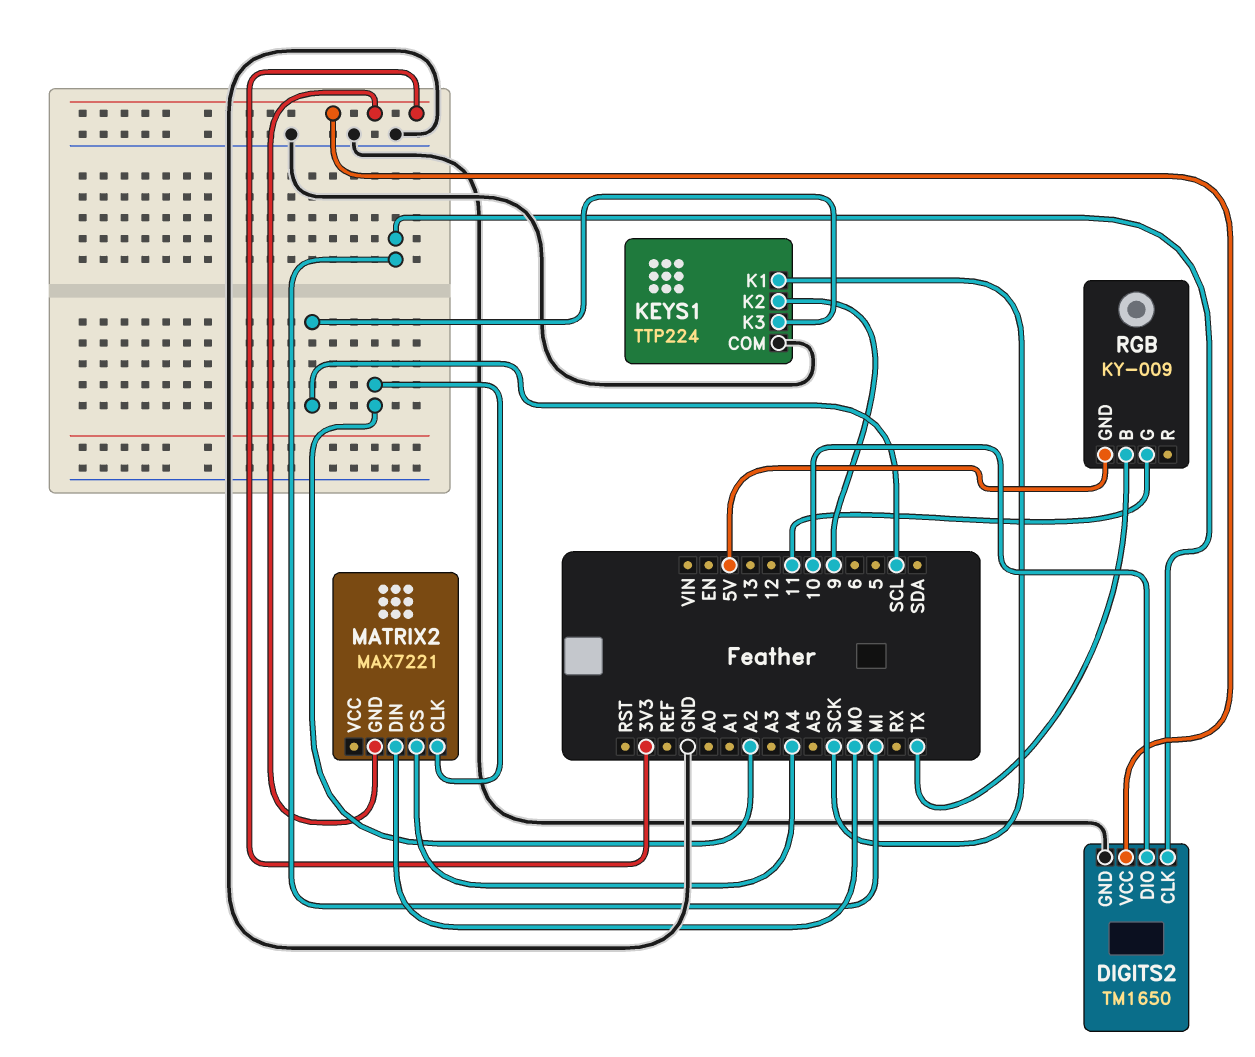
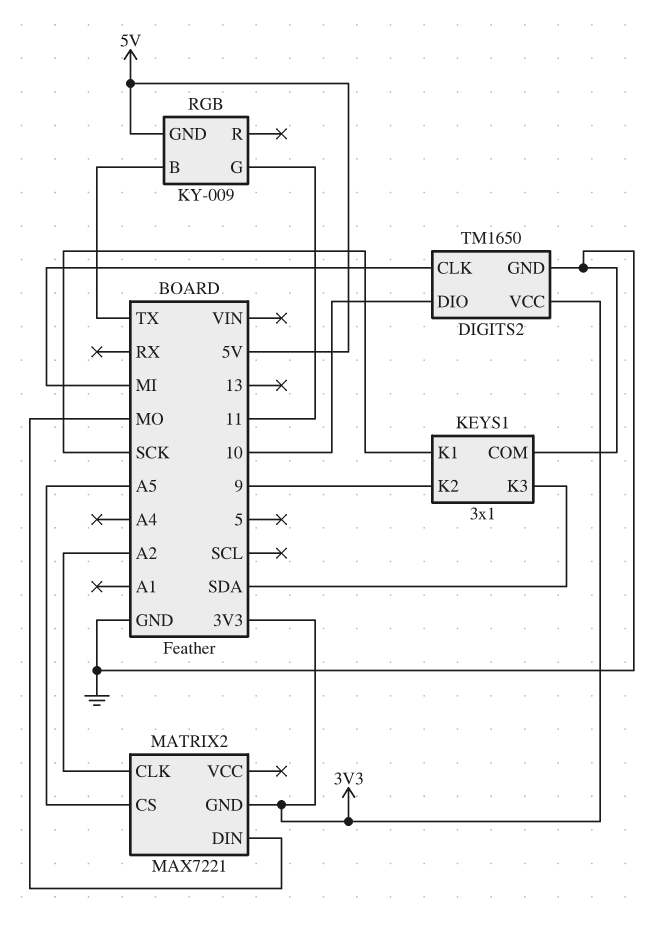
KEYS1: TTP224 -> 3x1
KEYS1 pin K3: SCL -> SDA
MATRIX2 pin CS: A4 -> A5

